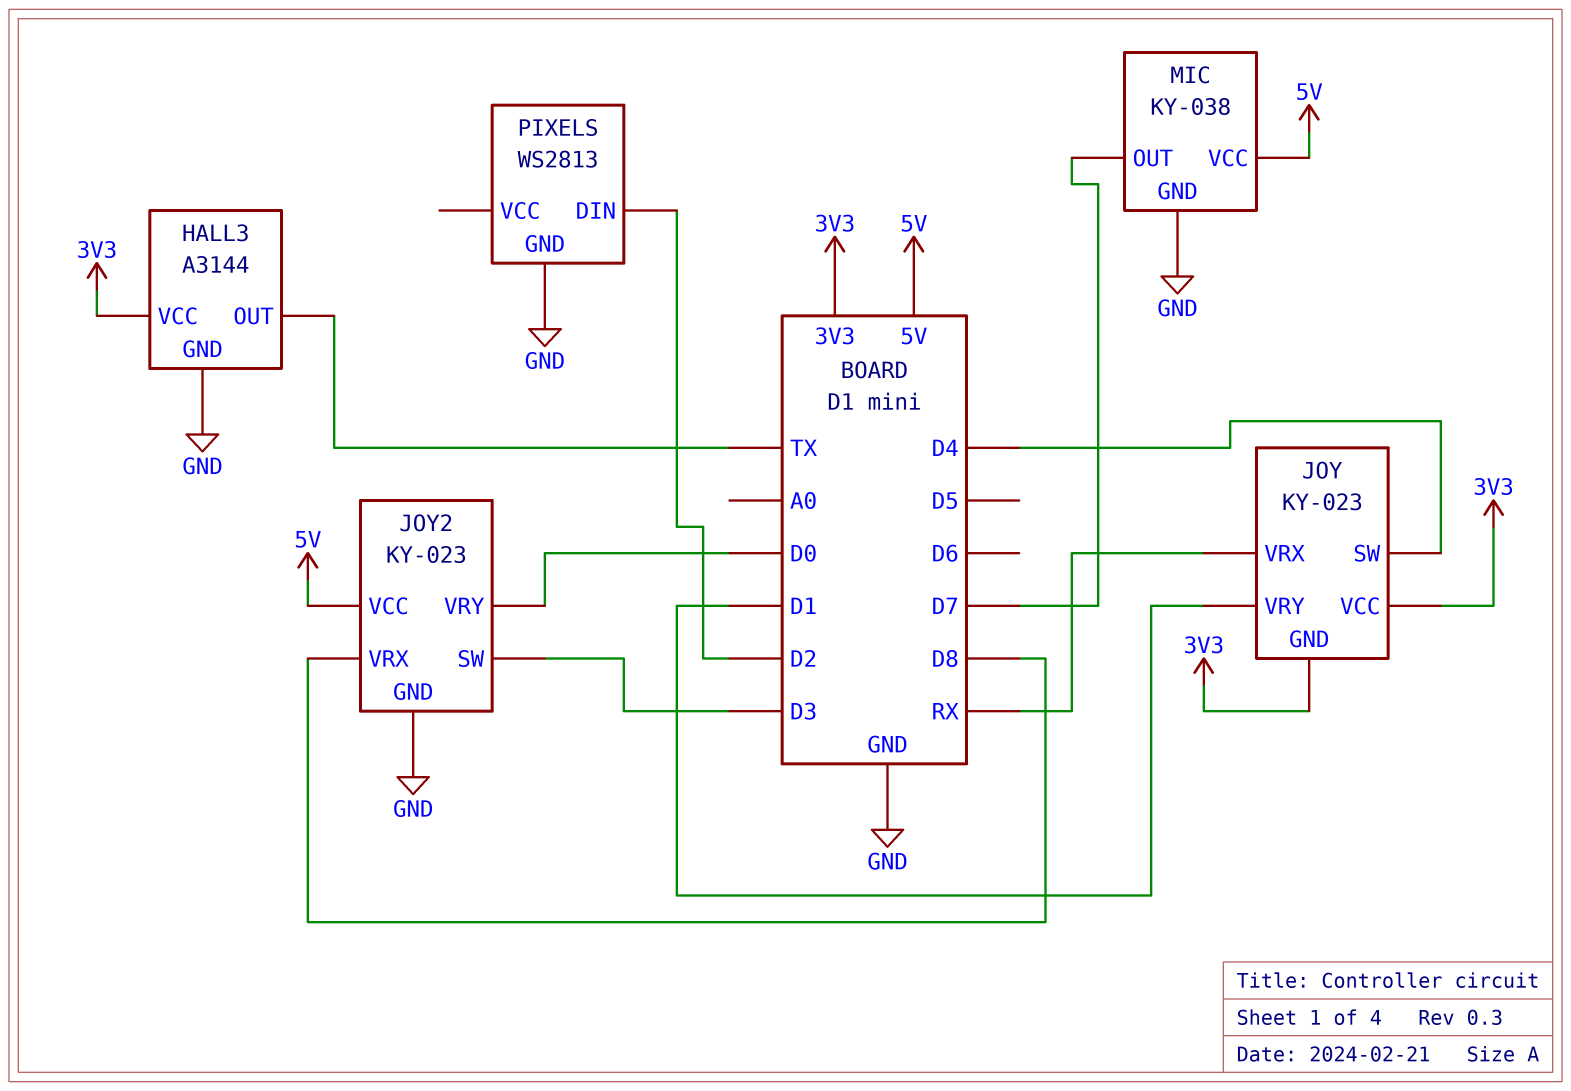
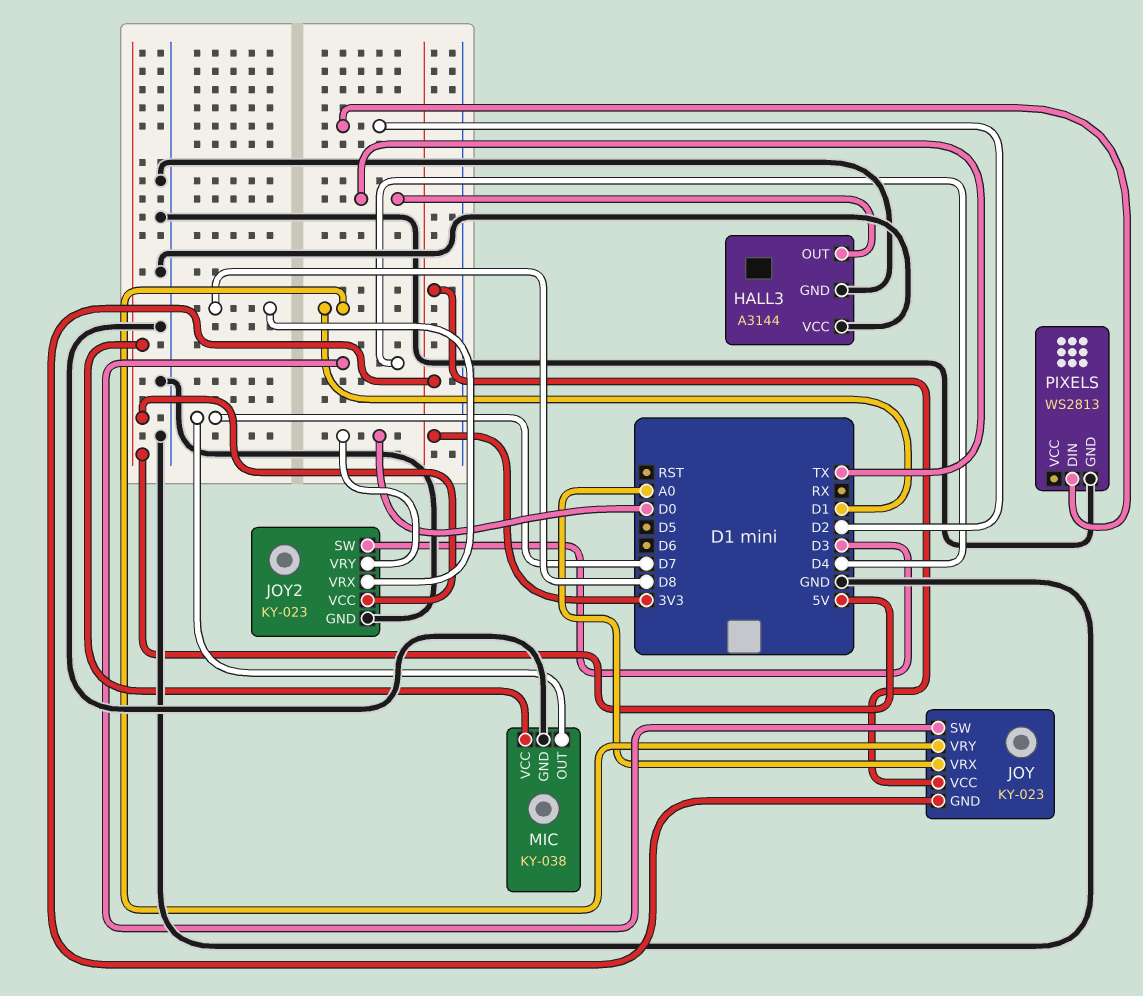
HALL3 pin VCC: 3V3 -> GND
JOY pin VRX: RX -> A0

